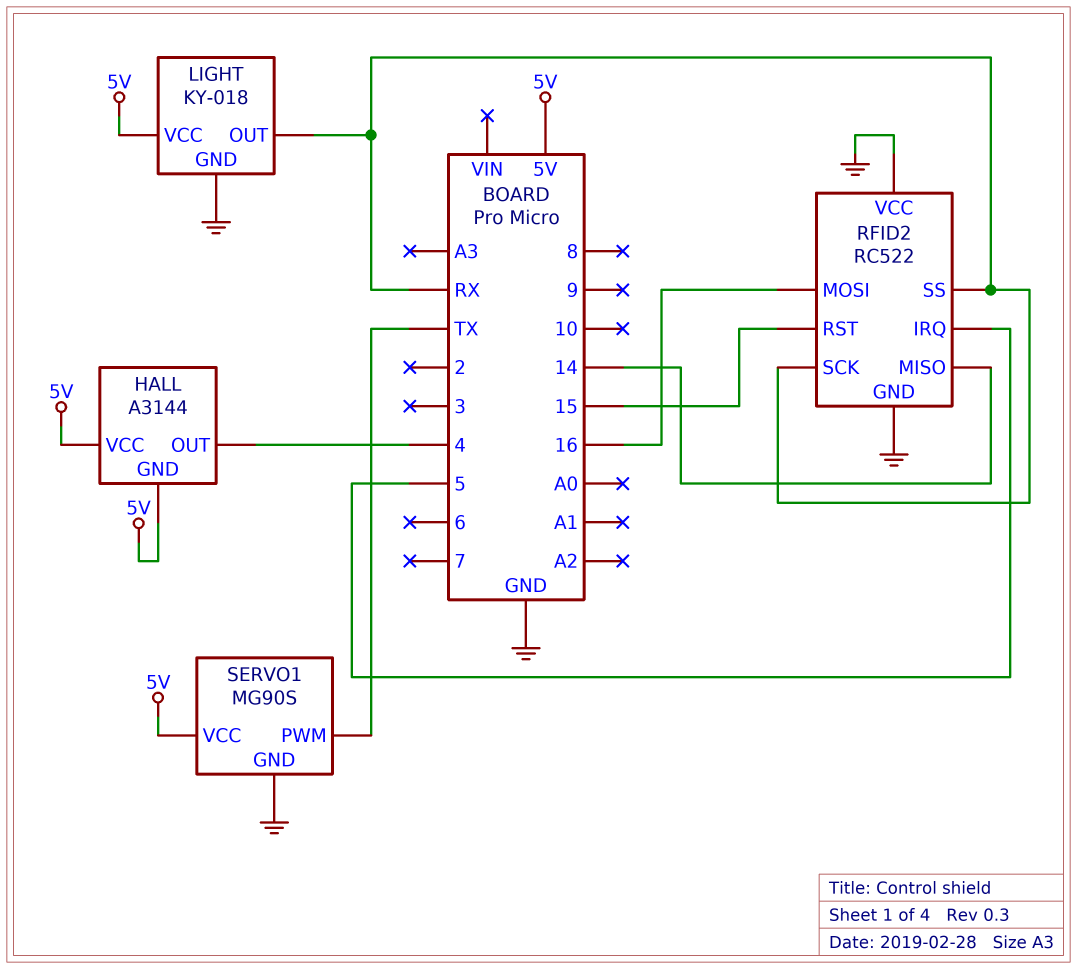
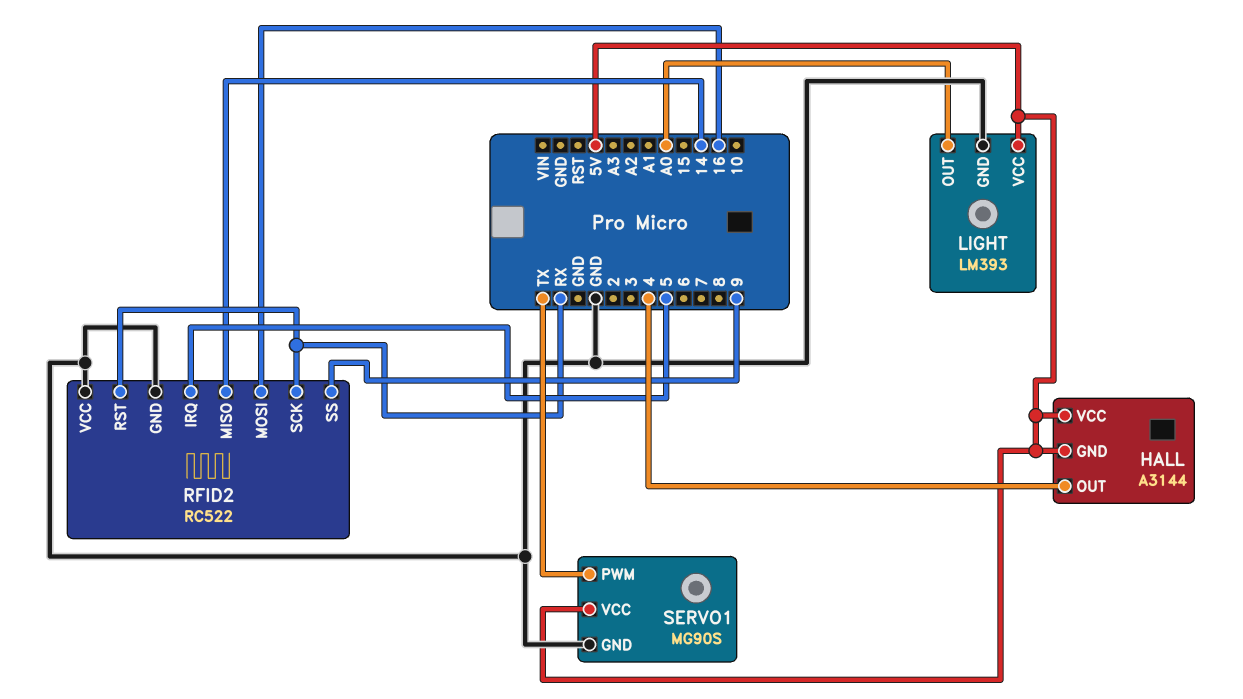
LIGHT: KY-018 -> LM393
LIGHT pin OUT: RX -> A0
RFID2 pin RST: 15 -> RX
RFID2 pin SS: RX -> 9

